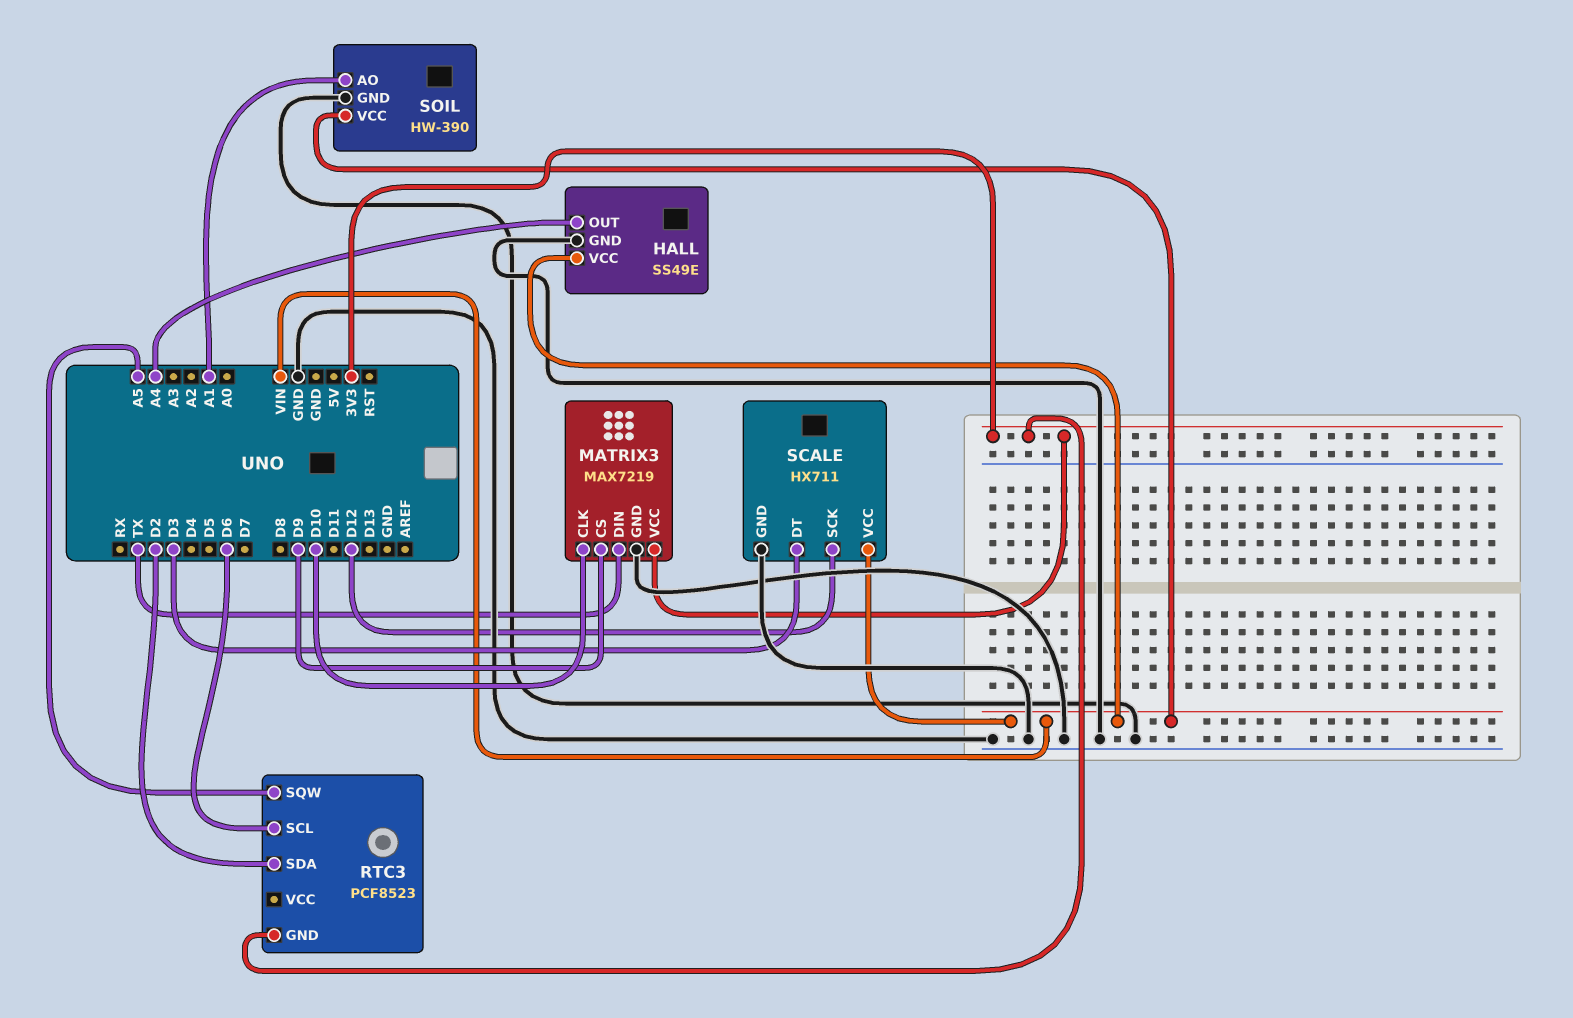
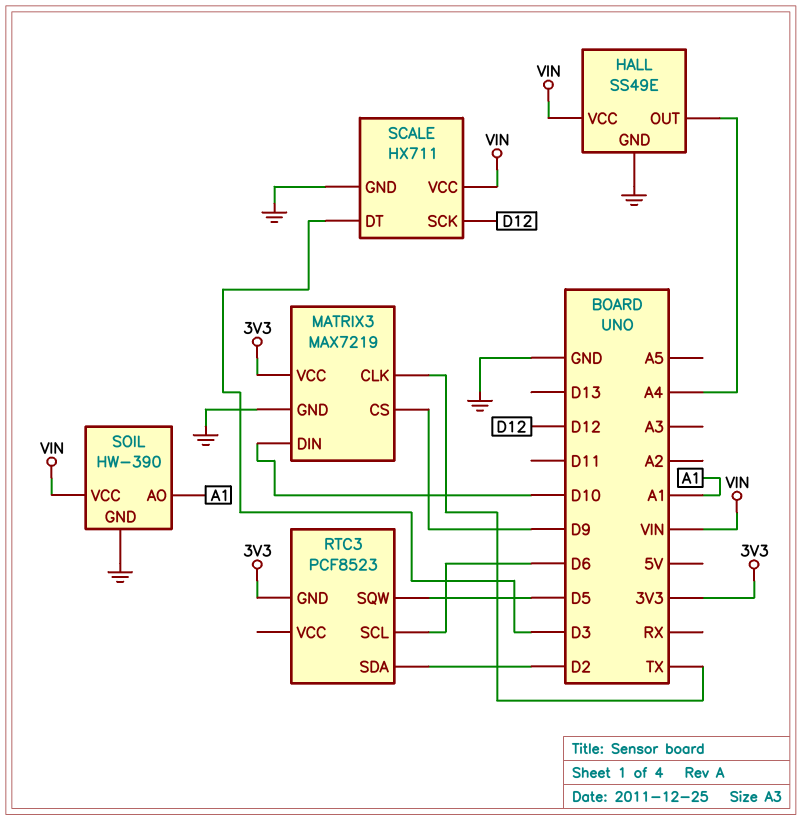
MATRIX3 pin CLK: D10 -> TX
MATRIX3 pin DIN: TX -> D10
RTC3 pin SQW: A5 -> D5

